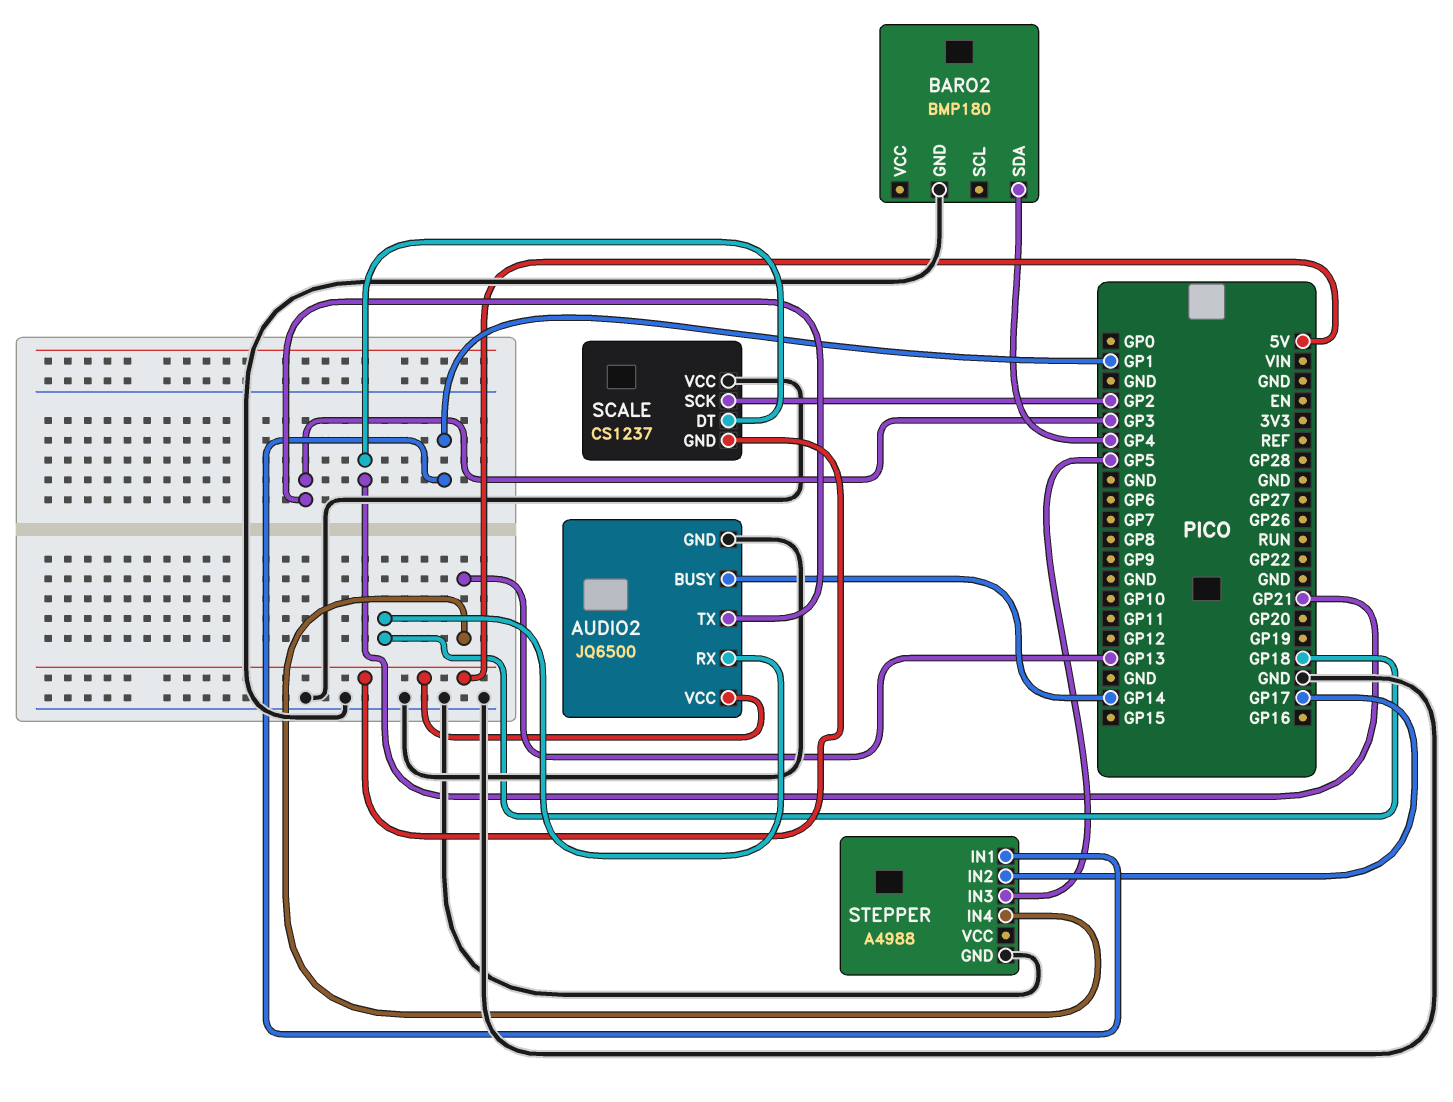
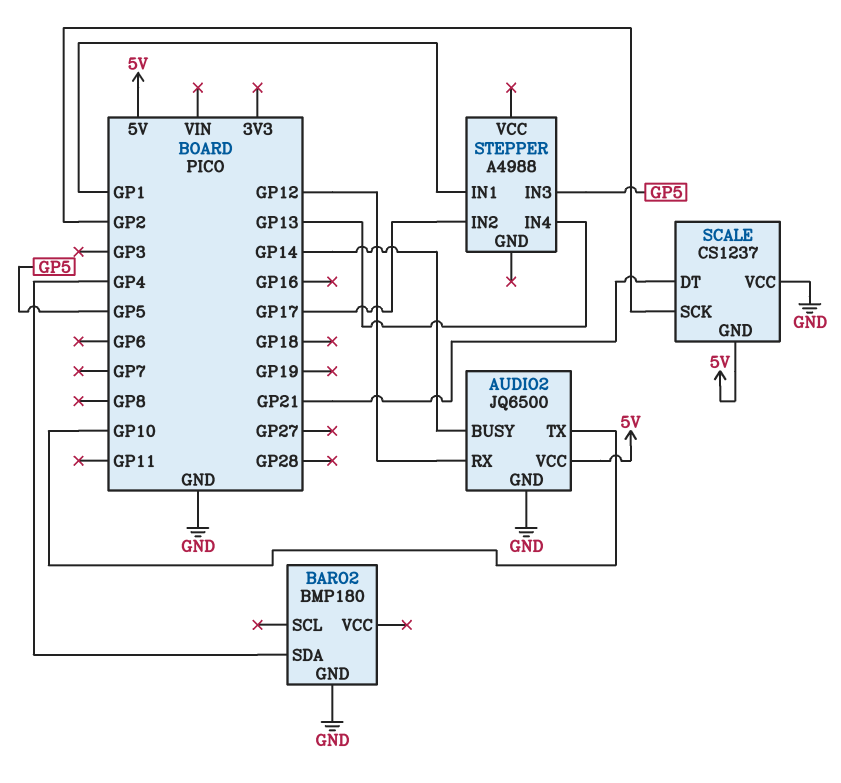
AUDIO2 pin RX: GP18 -> GP12
AUDIO2 pin TX: GP3 -> GP10
STEPPER pin GND: GND -> none

